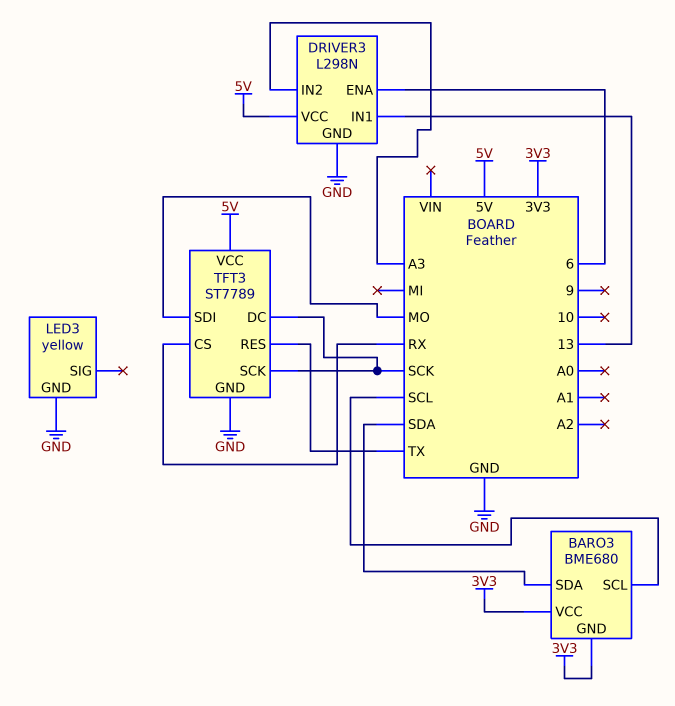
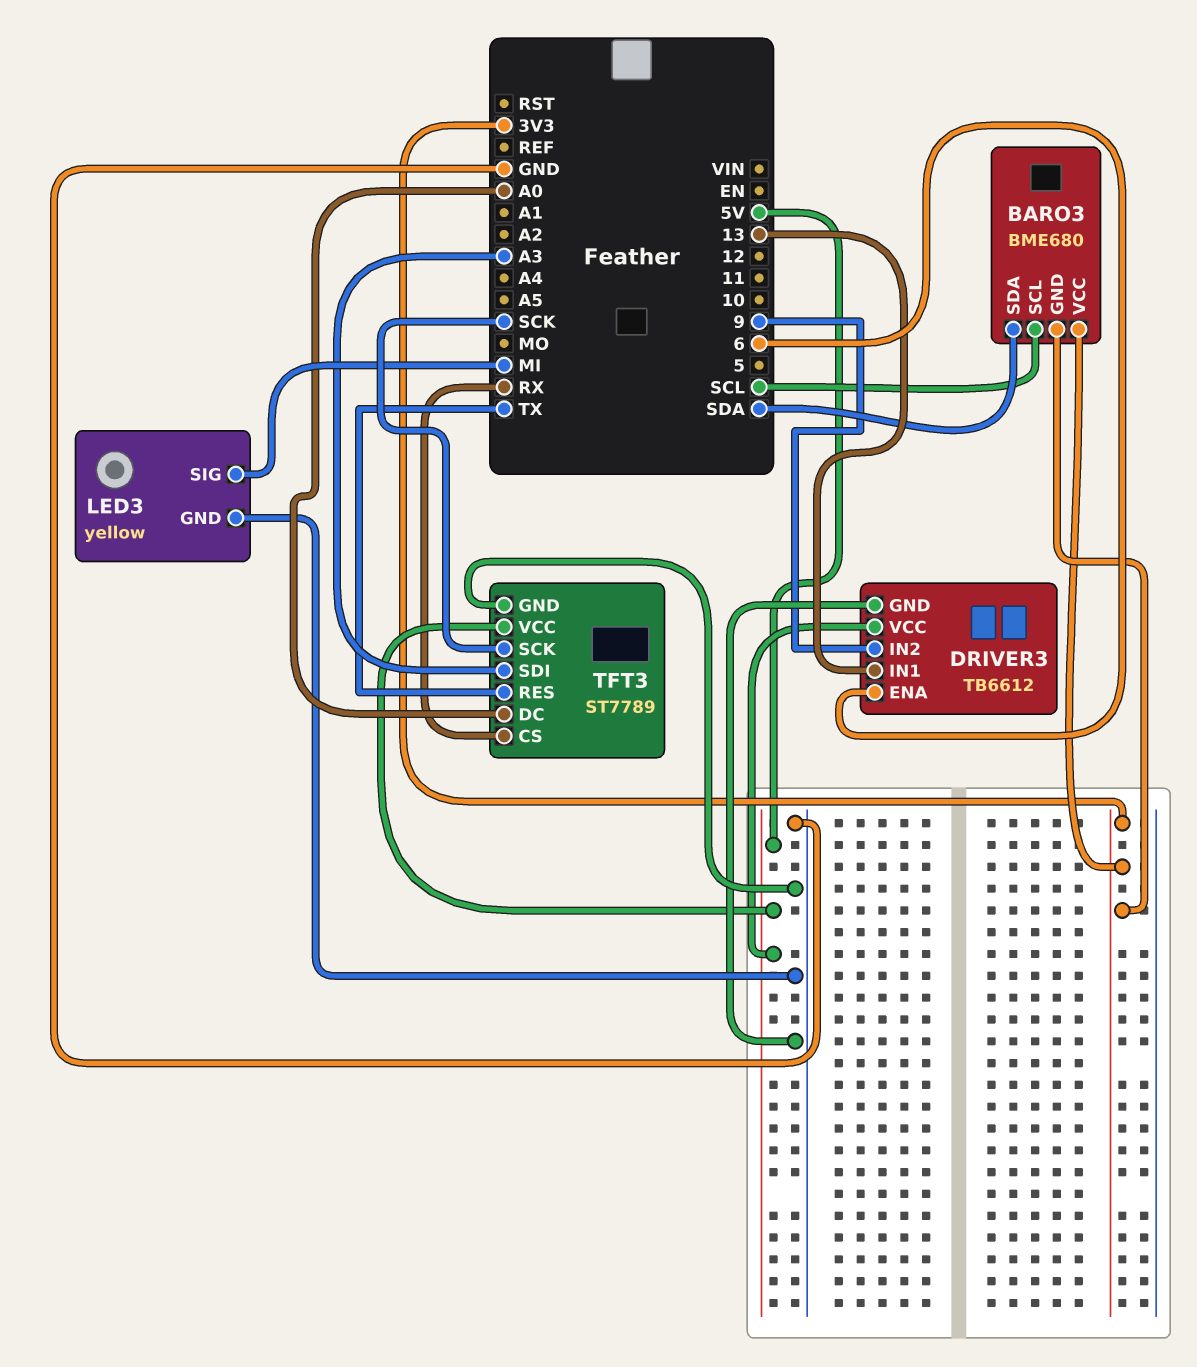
DRIVER3: L298N -> TB6612
DRIVER3 pin IN2: A3 -> 9
LED3 pin SIG: none -> MI
TFT3 pin DC: SCK -> A0
TFT3 pin SDI: MO -> A3

